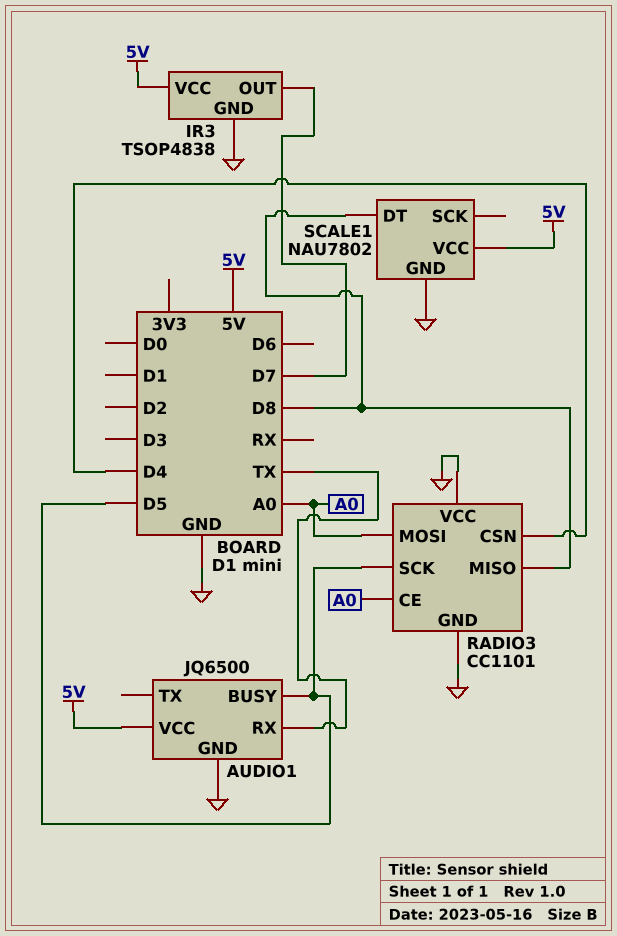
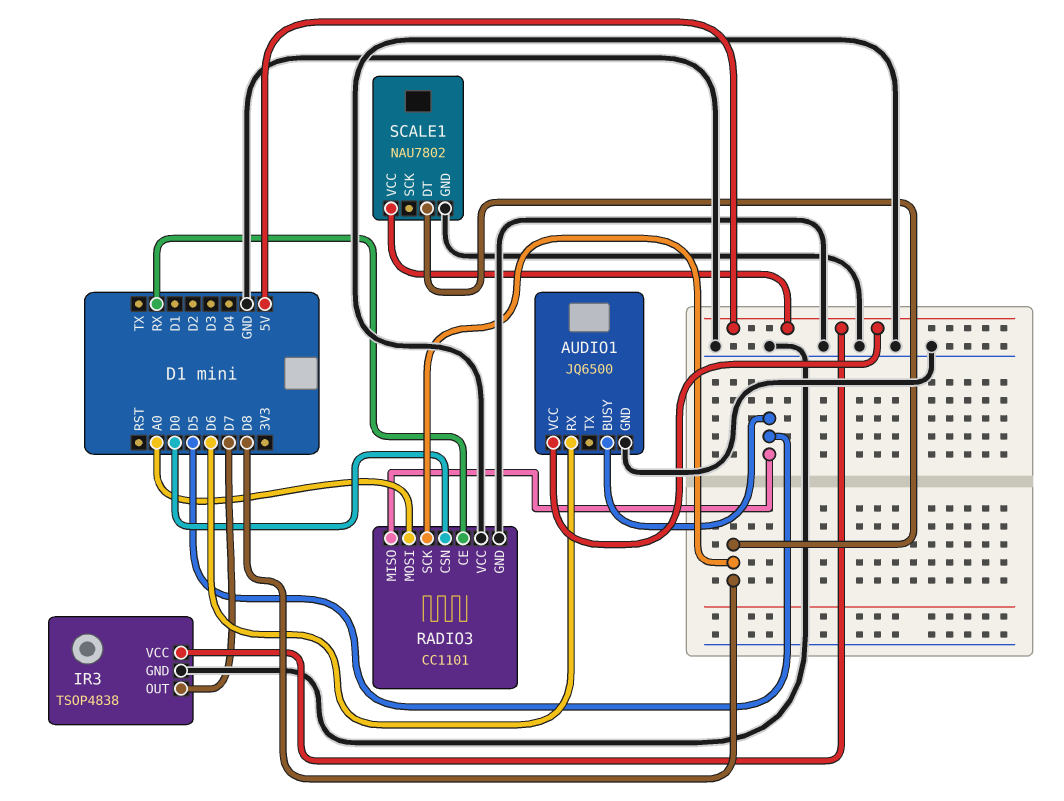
AUDIO1 pin RX: TX -> D6
RADIO3 pin CE: A0 -> RX
RADIO3 pin CSN: D4 -> D0
RADIO3 pin MISO: D8 -> D5
RADIO3 pin SCK: D5 -> D8

